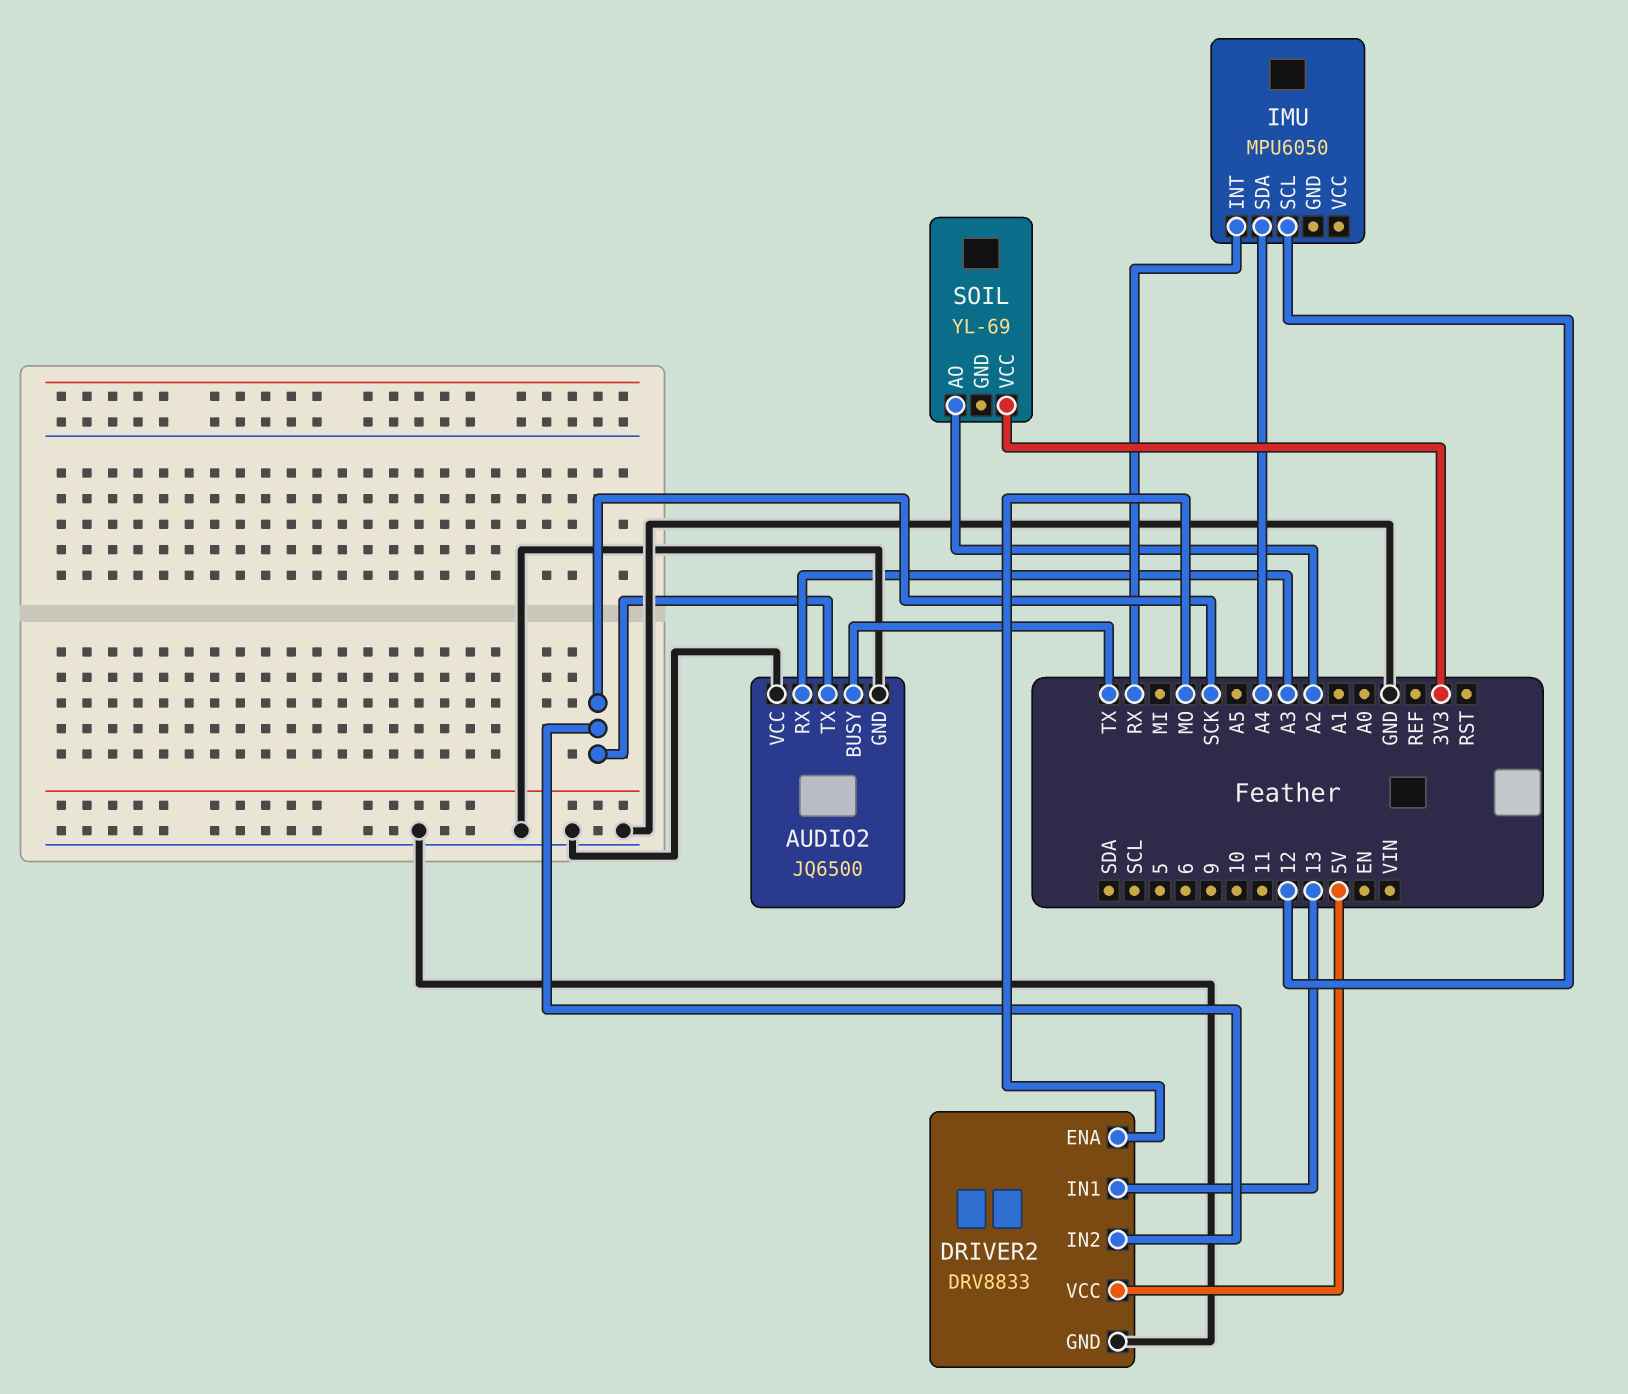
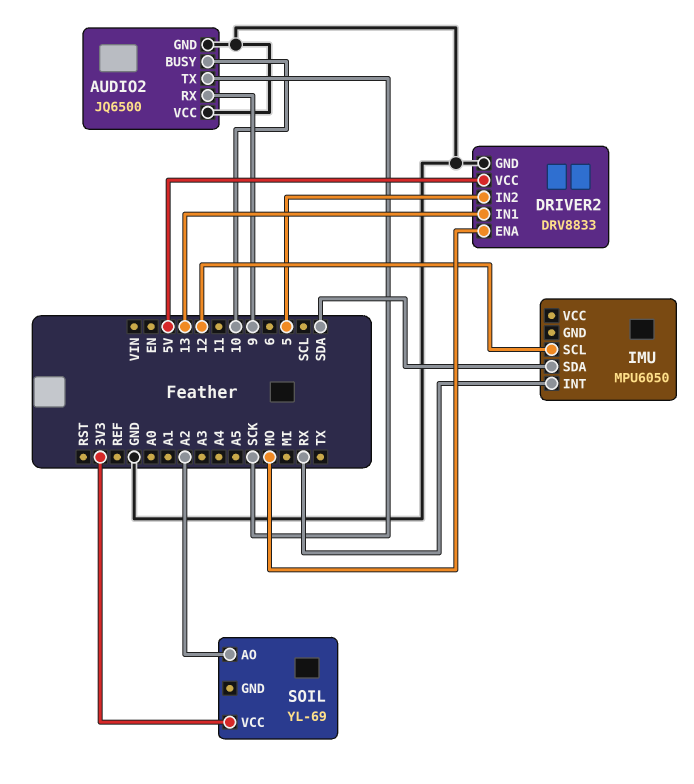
AUDIO2 pin BUSY: TX -> 10
AUDIO2 pin RX: A3 -> 9
DRIVER2 pin IN2: SCK -> 5
IMU pin SDA: A4 -> SDA

